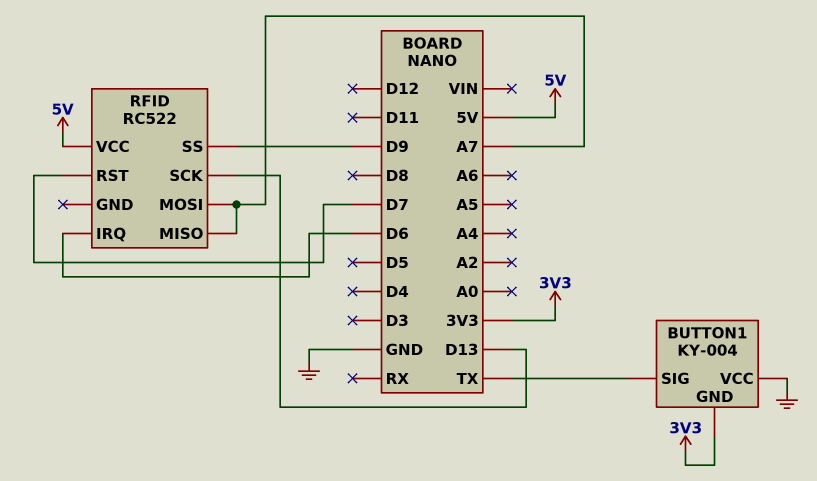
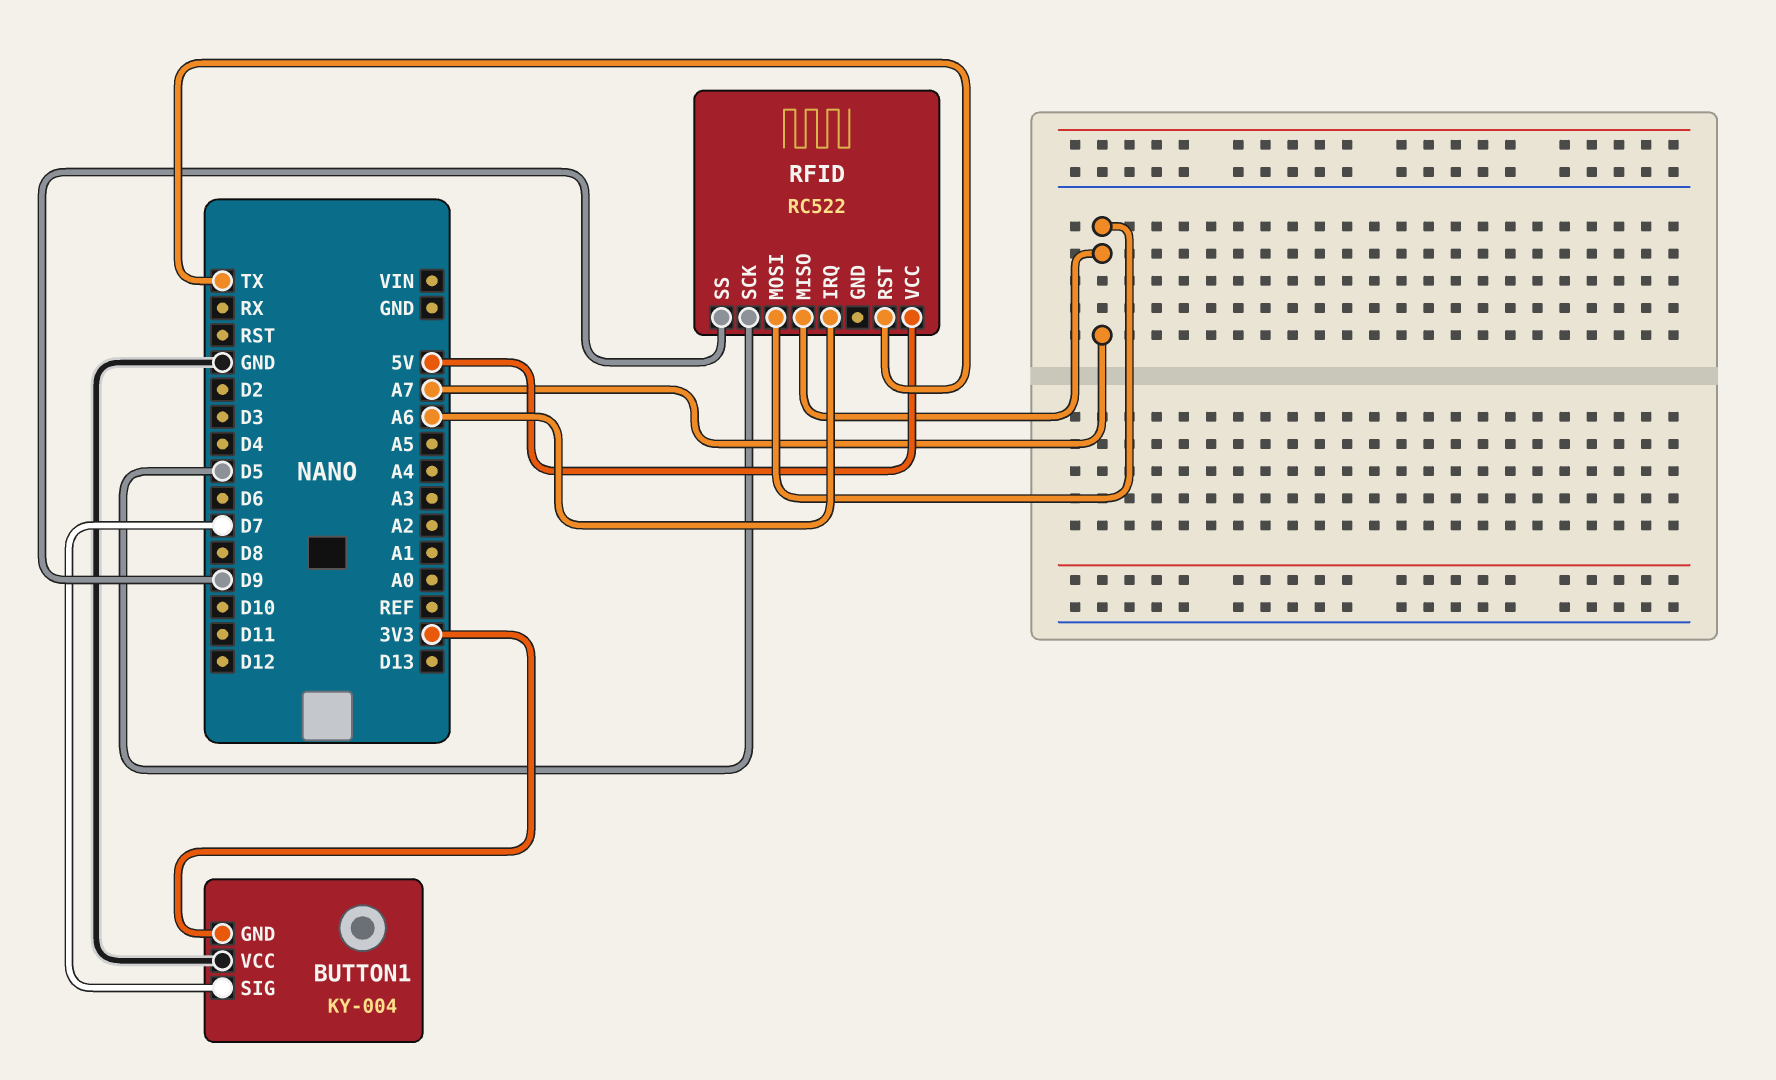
BUTTON1 pin SIG: TX -> D7
RFID pin IRQ: D6 -> A6
RFID pin RST: D7 -> TX
RFID pin SCK: D13 -> D5

